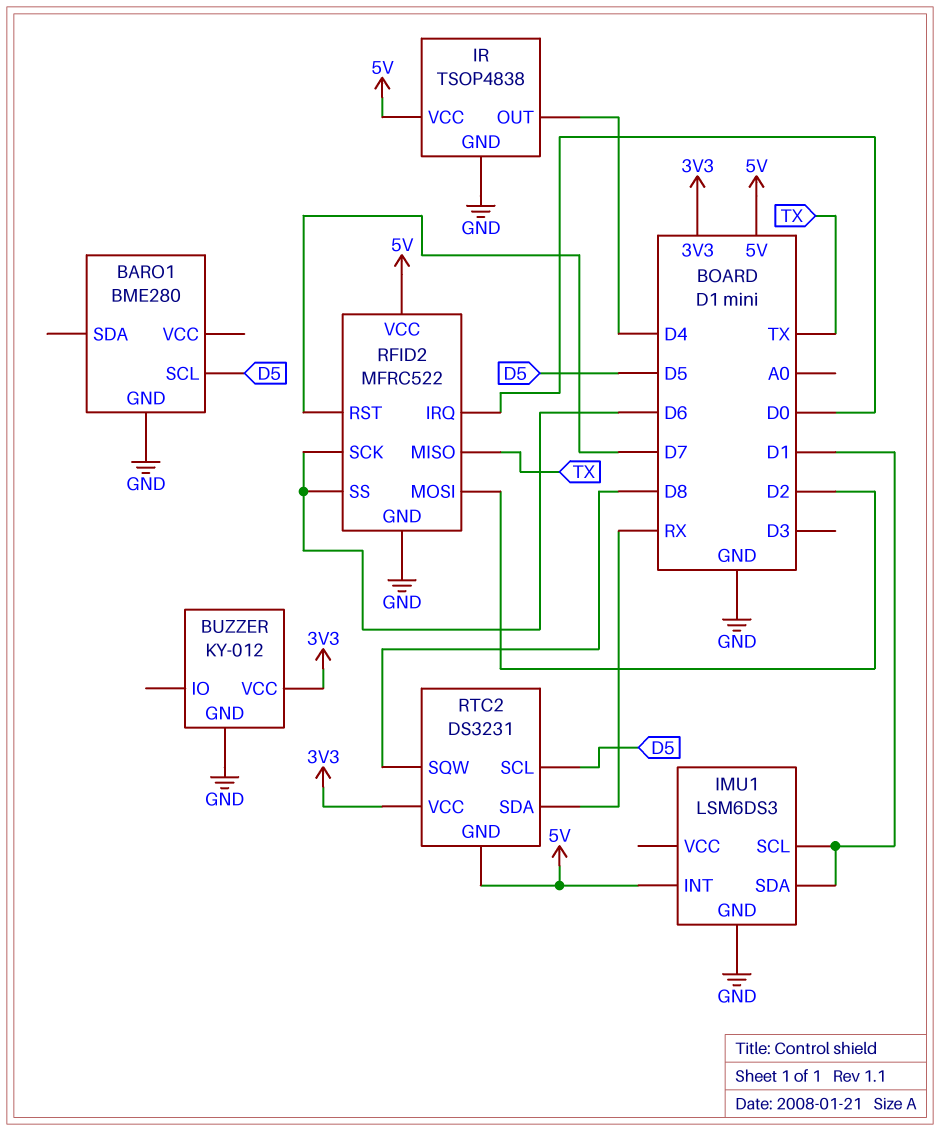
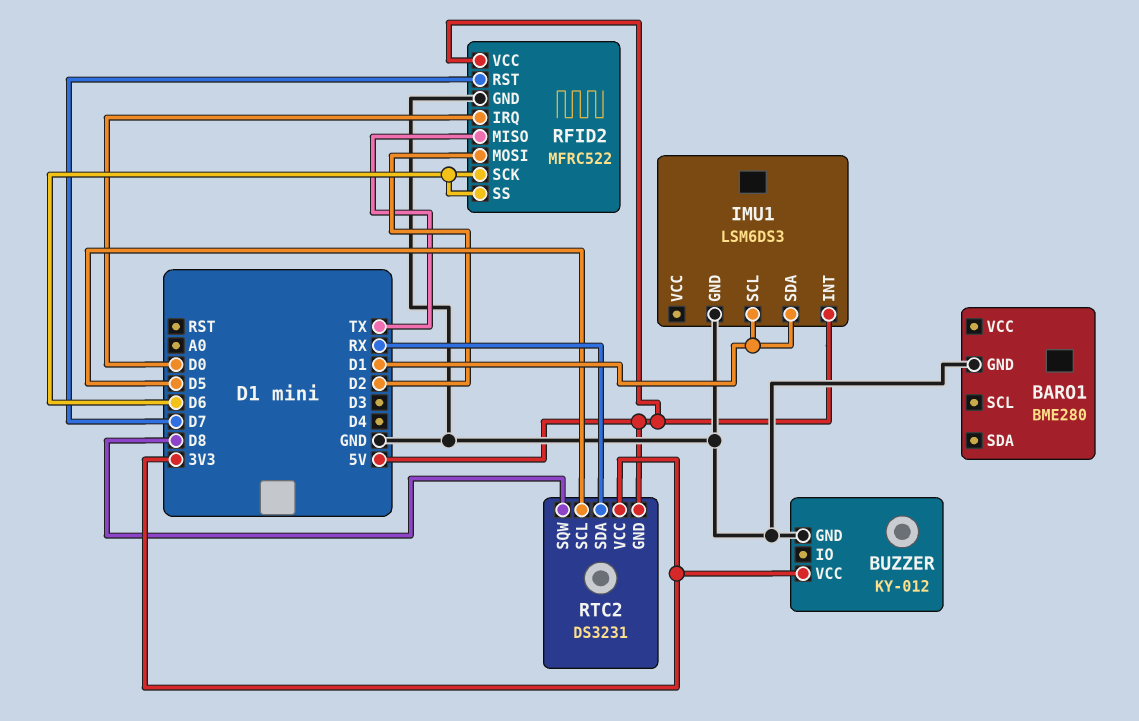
BARO1 pin SCL: D5 -> none
IR: TSOP4838 -> none
IR pin GND: GND -> none
IR pin OUT: D4 -> none
IR pin VCC: 5V -> none

